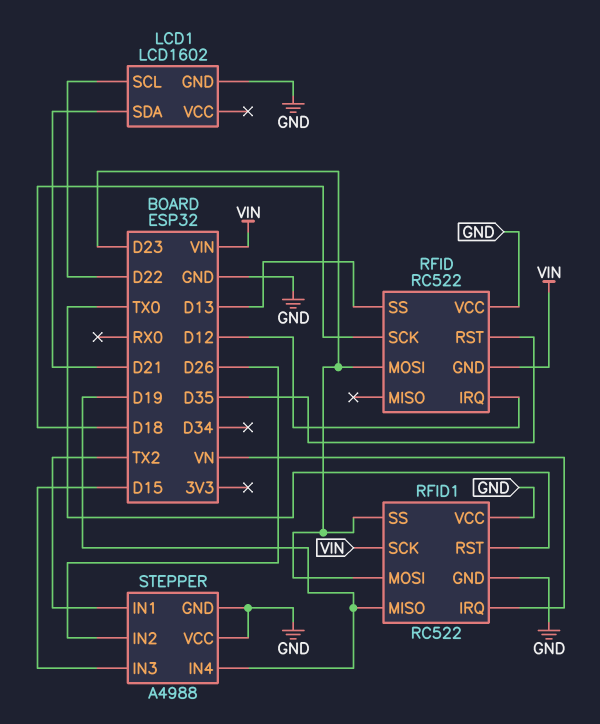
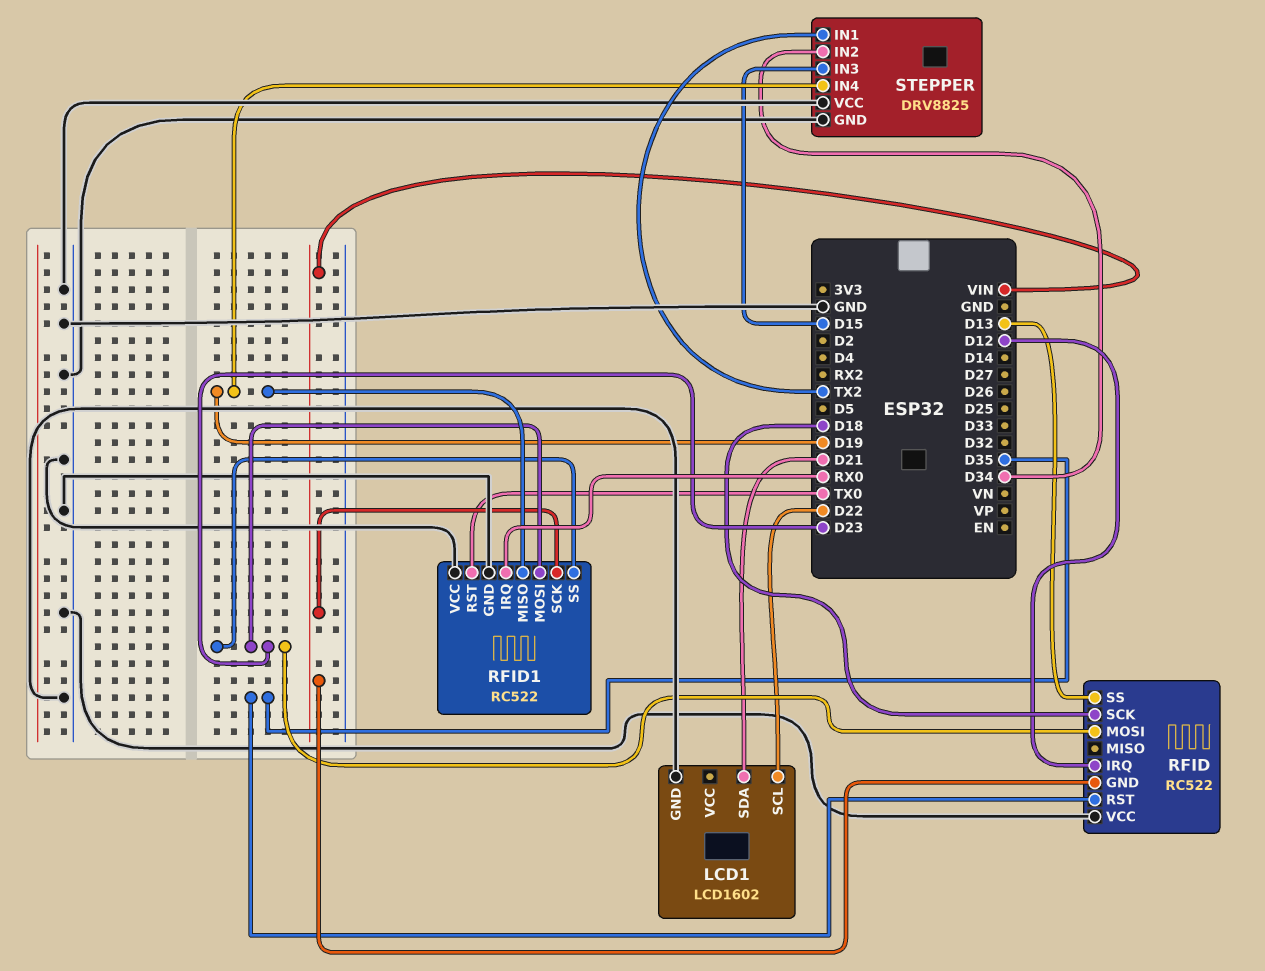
RFID1 pin IRQ: VN -> RX0
STEPPER: A4988 -> DRV8825
STEPPER pin IN2: D26 -> D34

